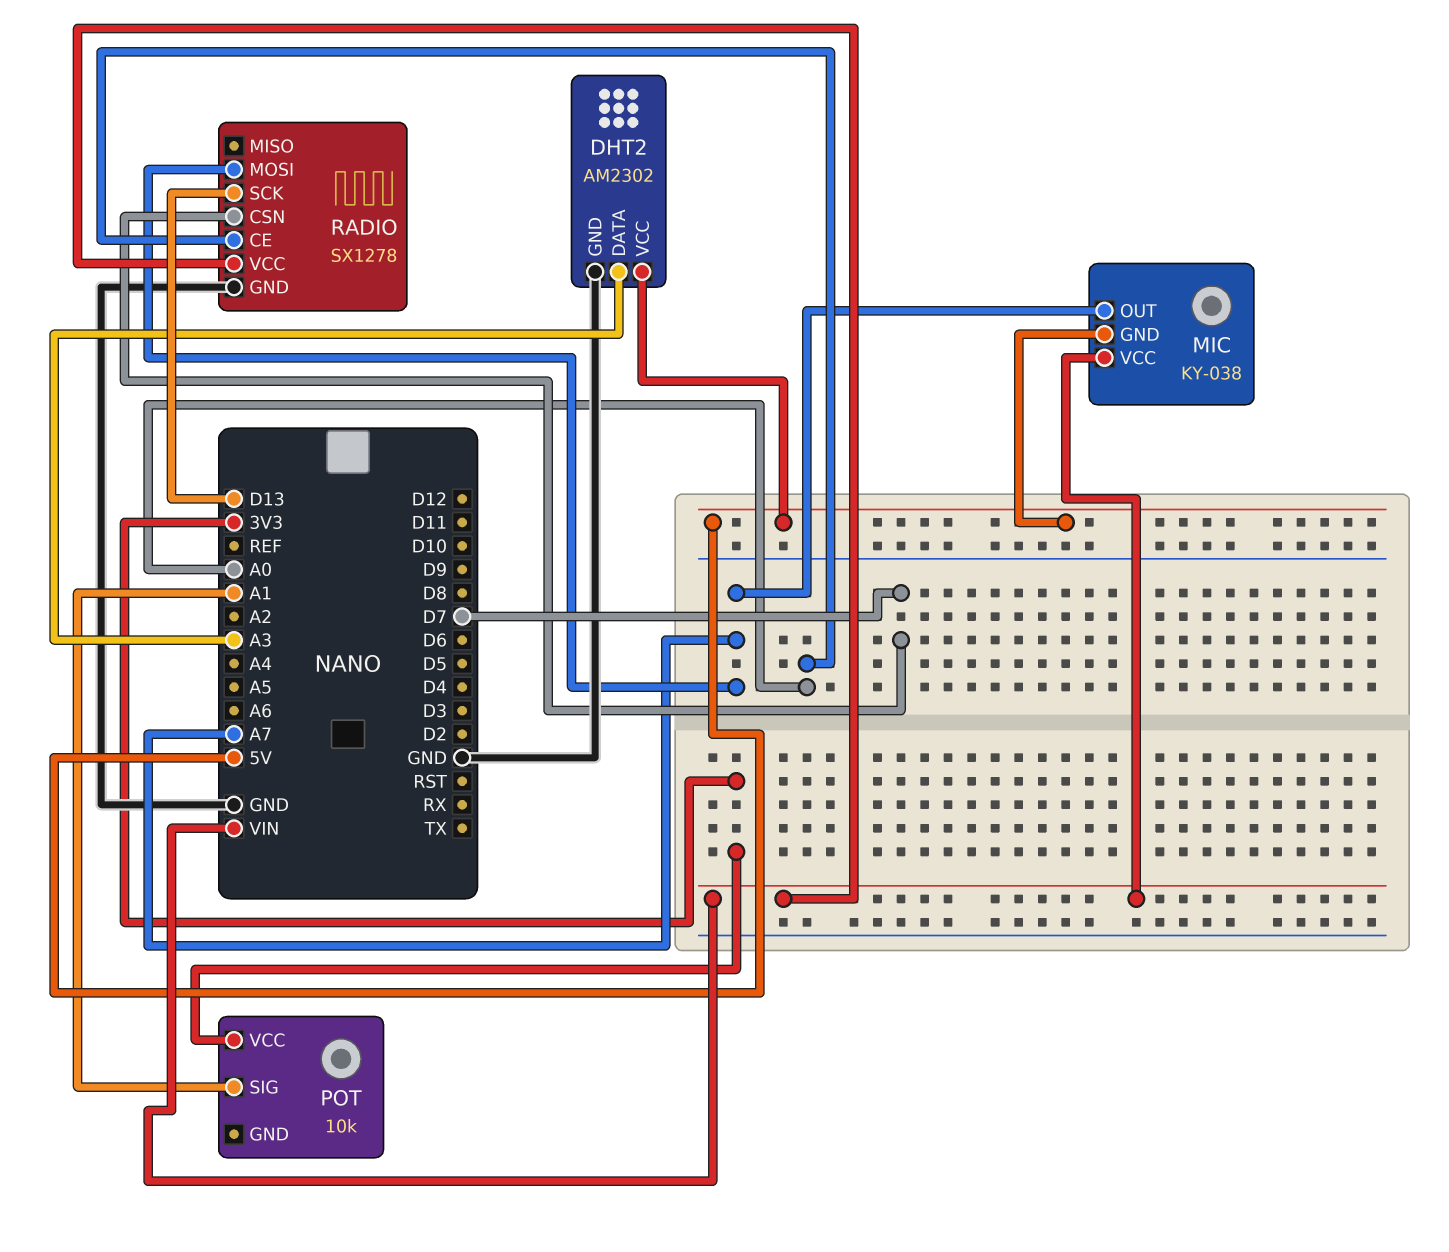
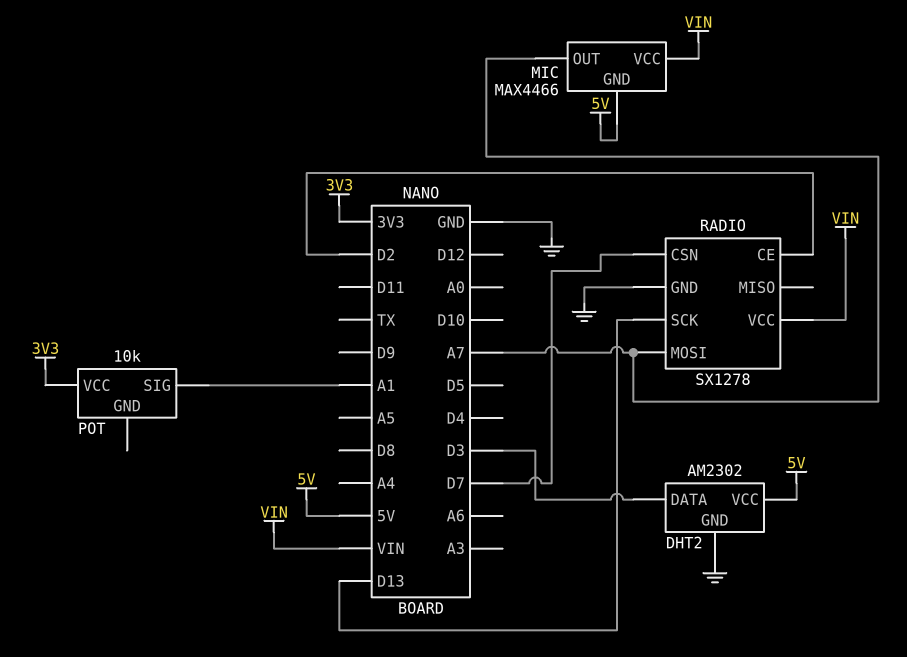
DHT2 pin DATA: A3 -> D3
MIC: KY-038 -> MAX4466
RADIO pin CE: A0 -> D2

